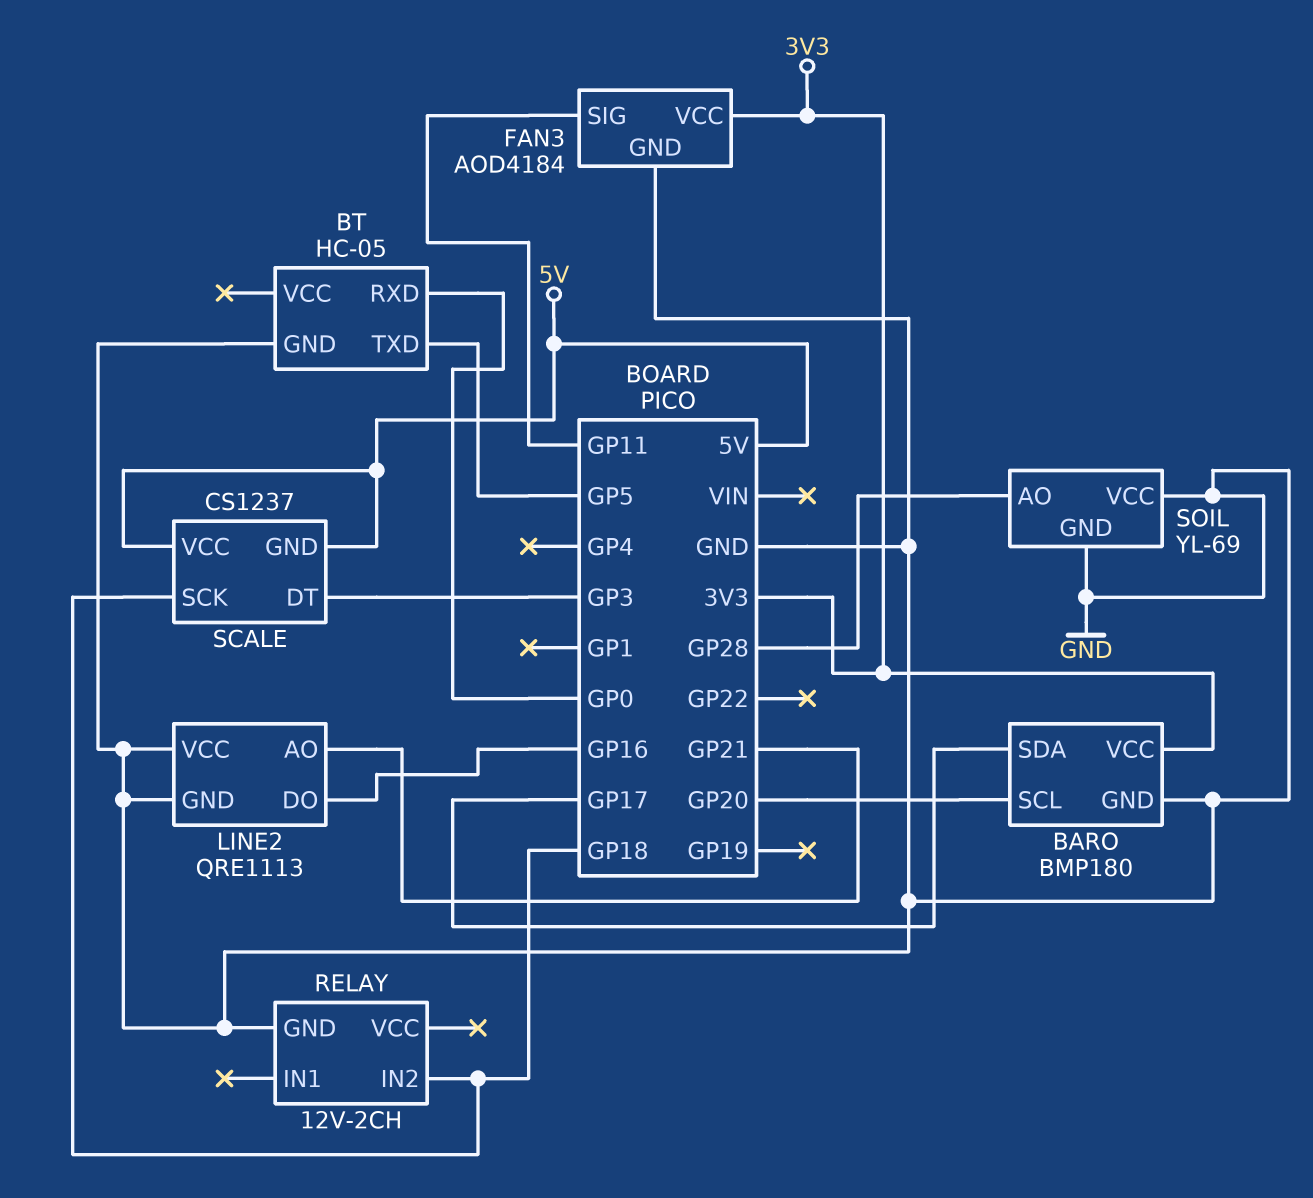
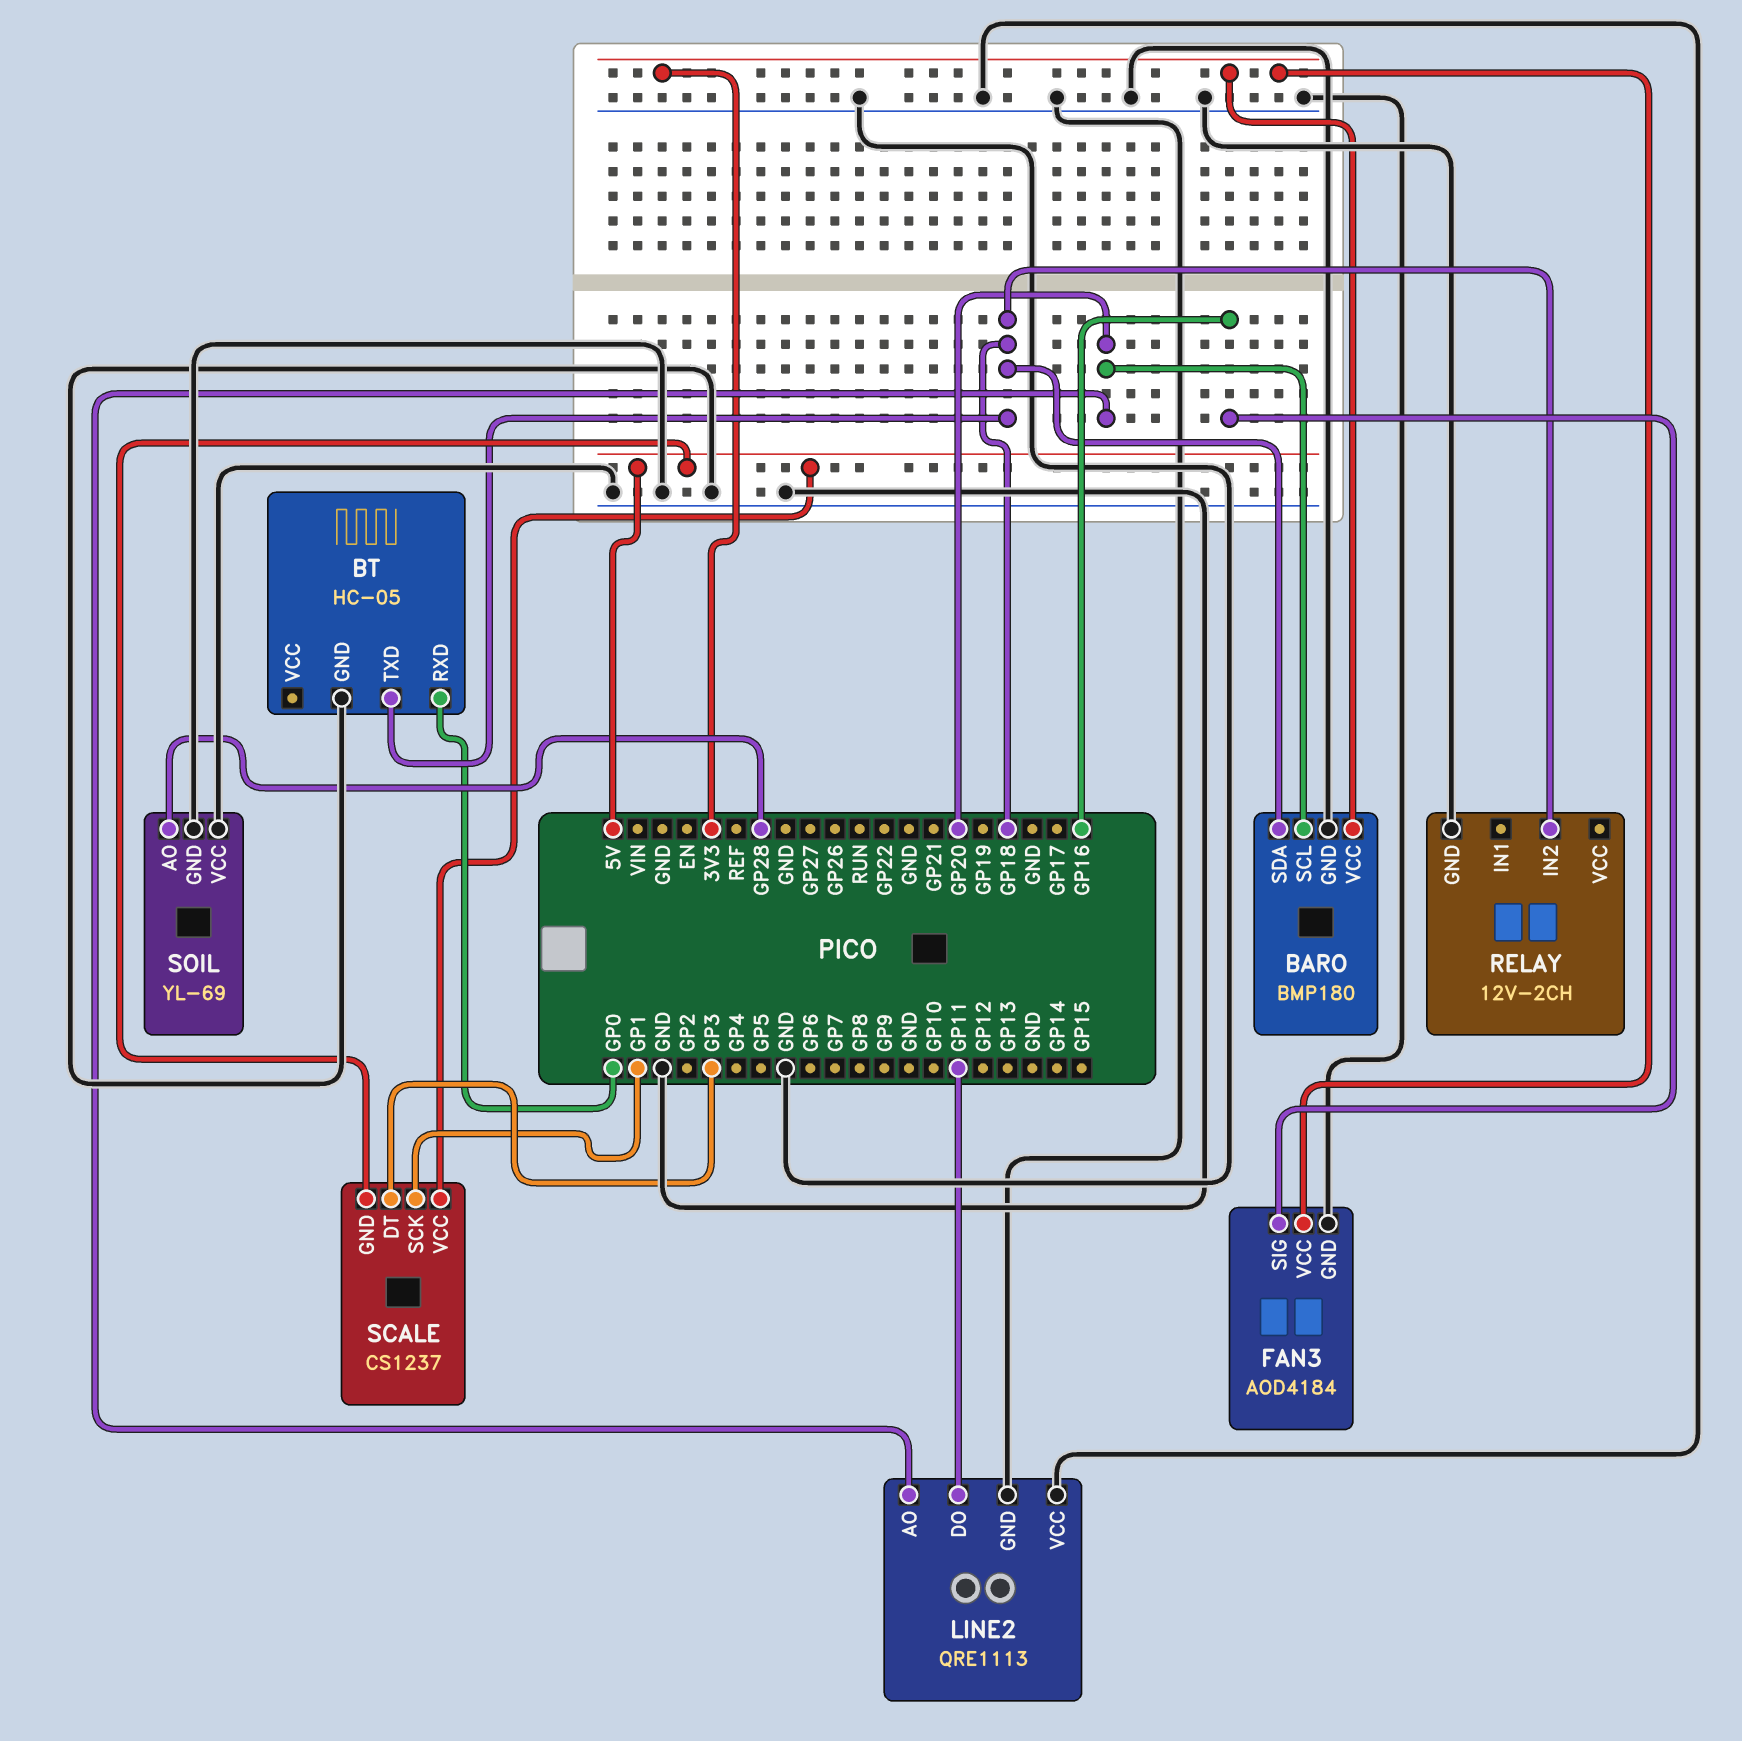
BARO pin SDA: GP17 -> GP18
BT pin TXD: GP5 -> GP18
FAN3 pin SIG: GP11 -> GP16
LINE2 pin AO: GP21 -> GP20
LINE2 pin DO: GP16 -> GP11
SCALE pin SCK: GP18 -> GP1

